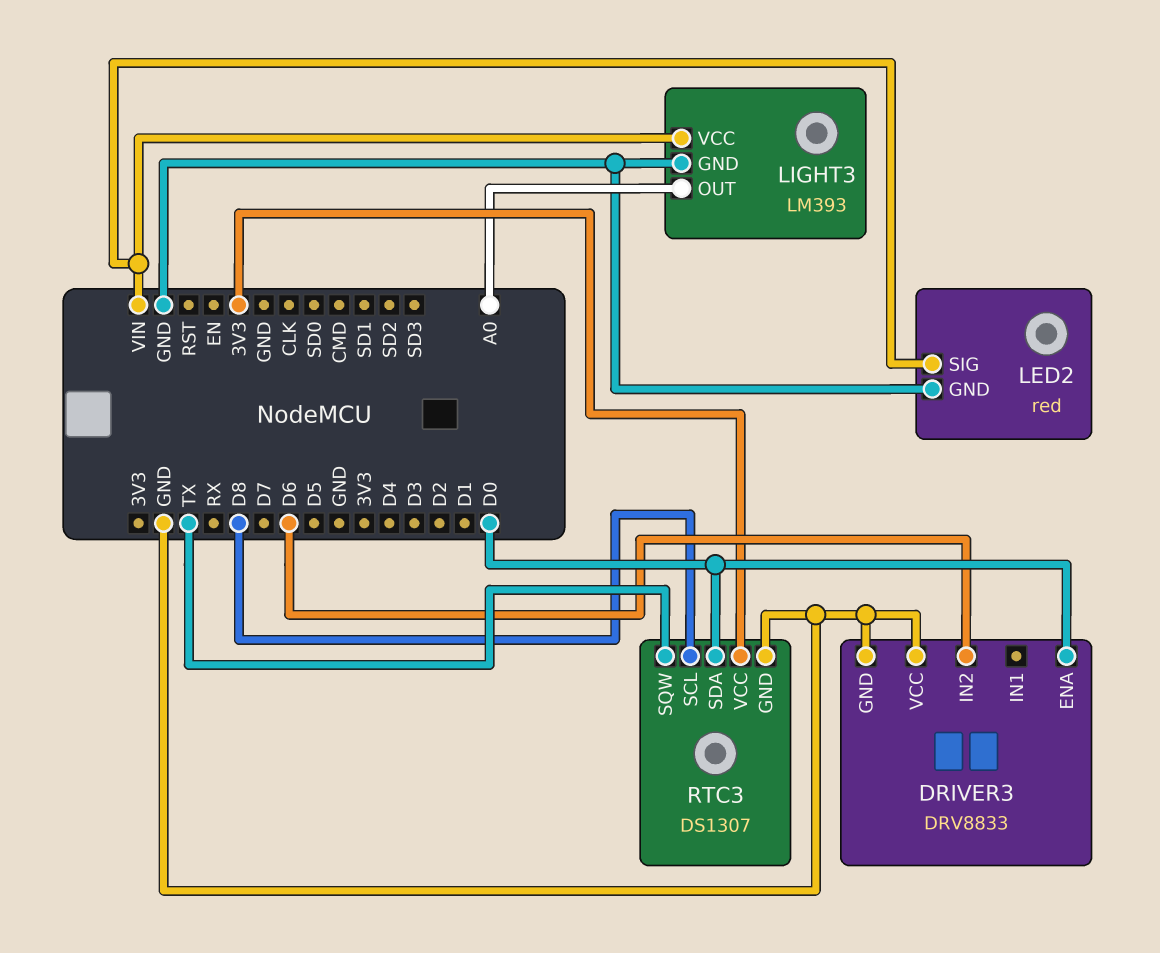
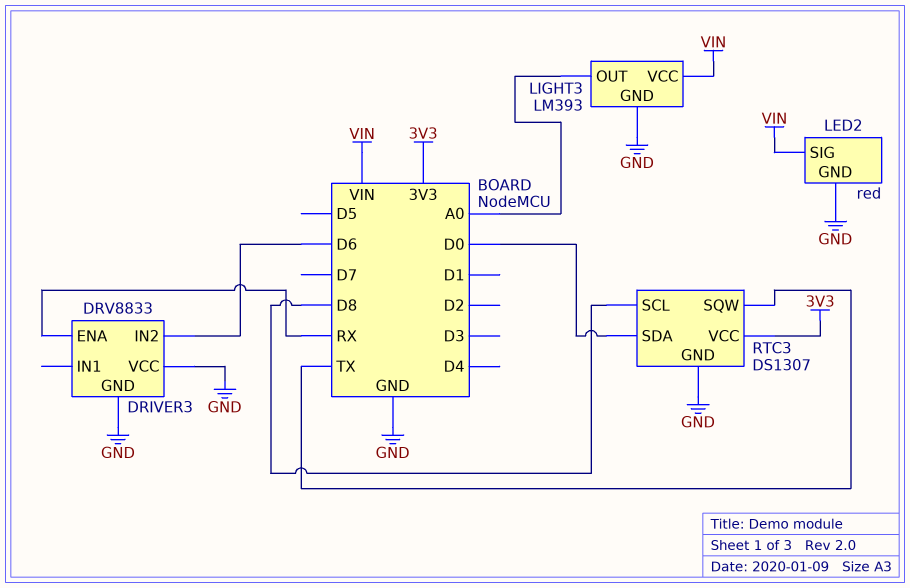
DRIVER3 pin ENA: D0 -> RX

